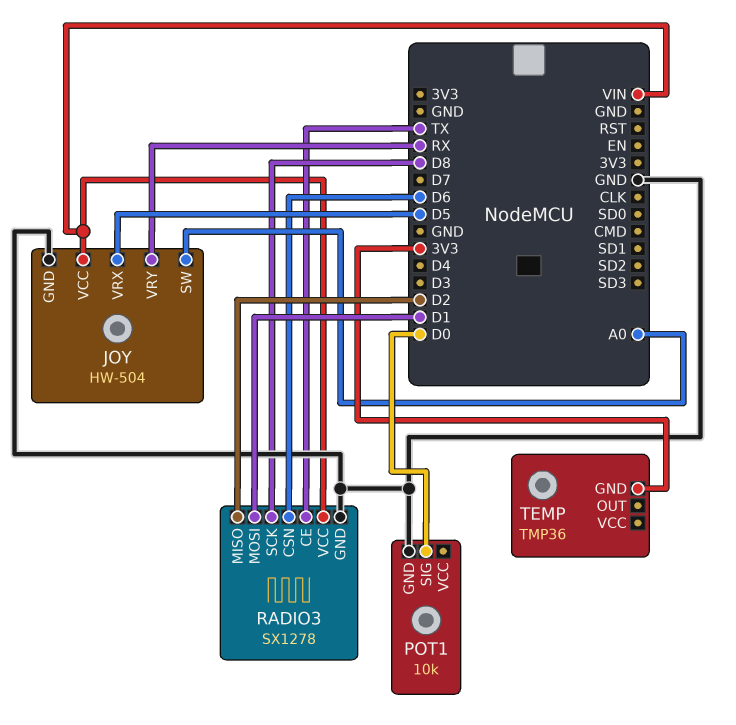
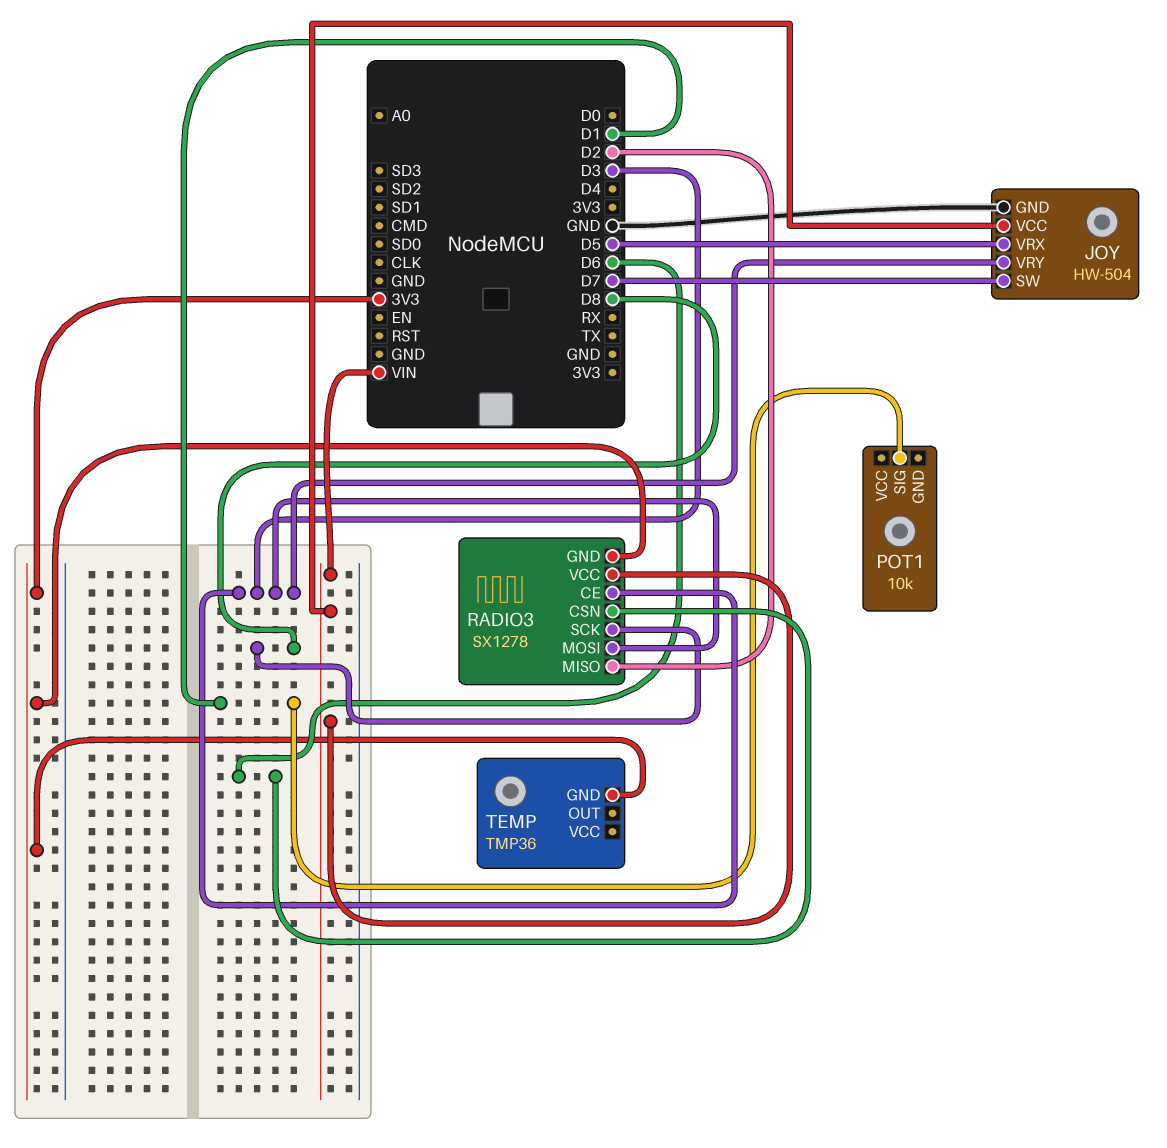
JOY pin SW: A0 -> D7
JOY pin VRY: RX -> D3
POT1 pin GND: GND -> none
POT1 pin SIG: D0 -> D1
RADIO3 pin CE: TX -> D3
RADIO3 pin GND: GND -> 3V3
RADIO3 pin MOSI: D1 -> D3

